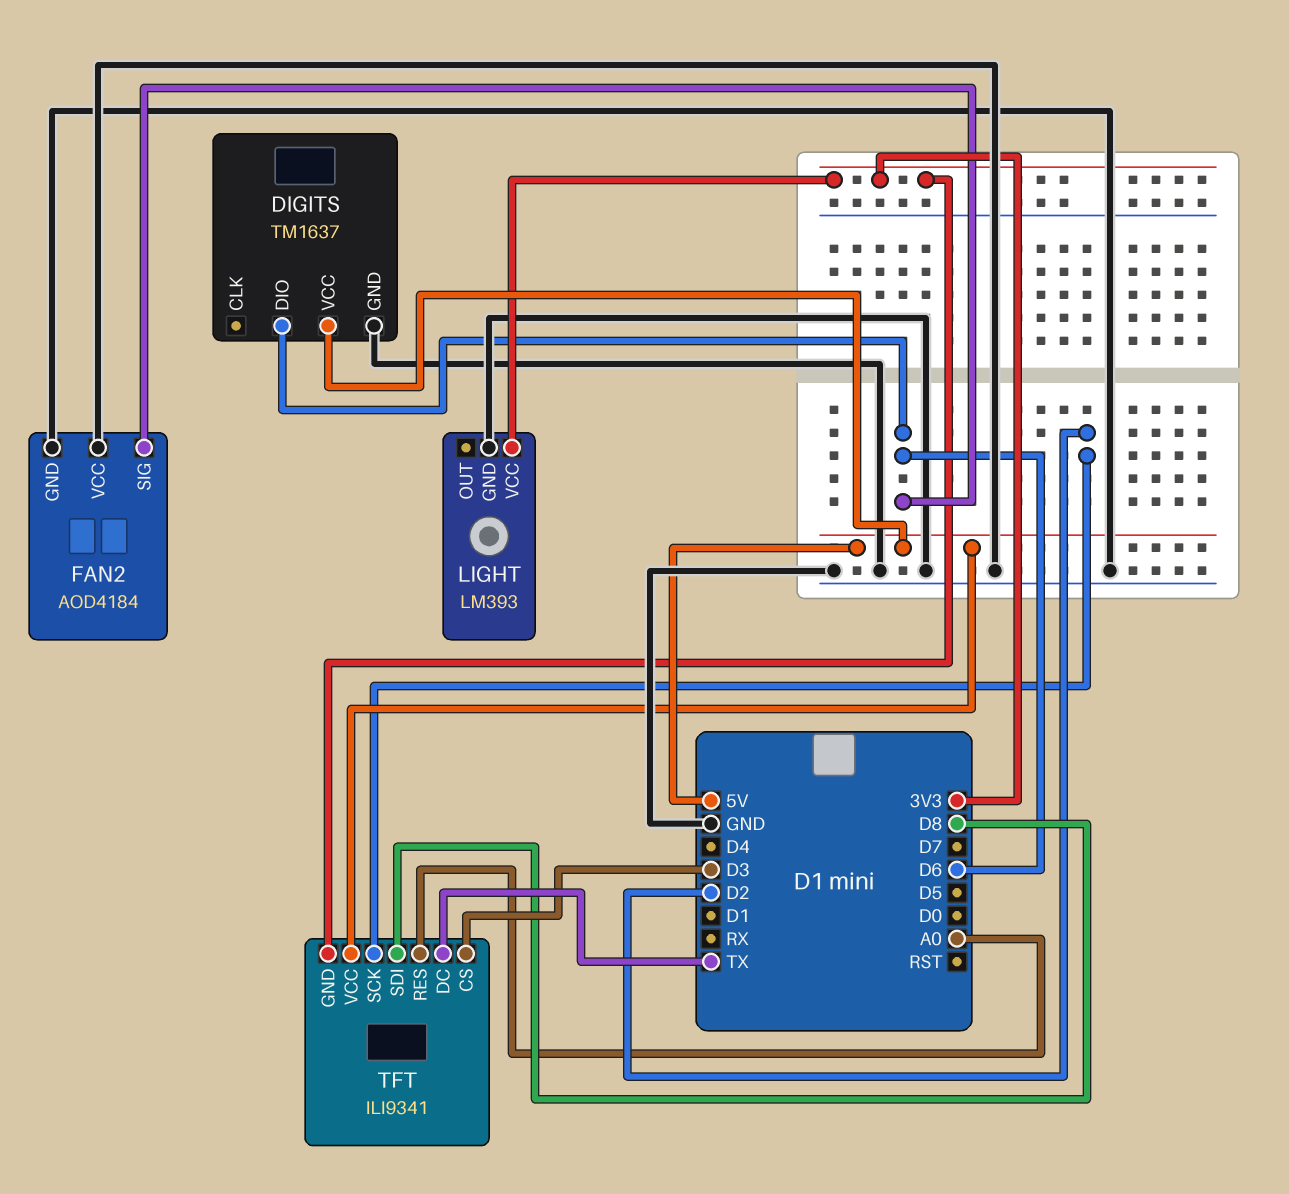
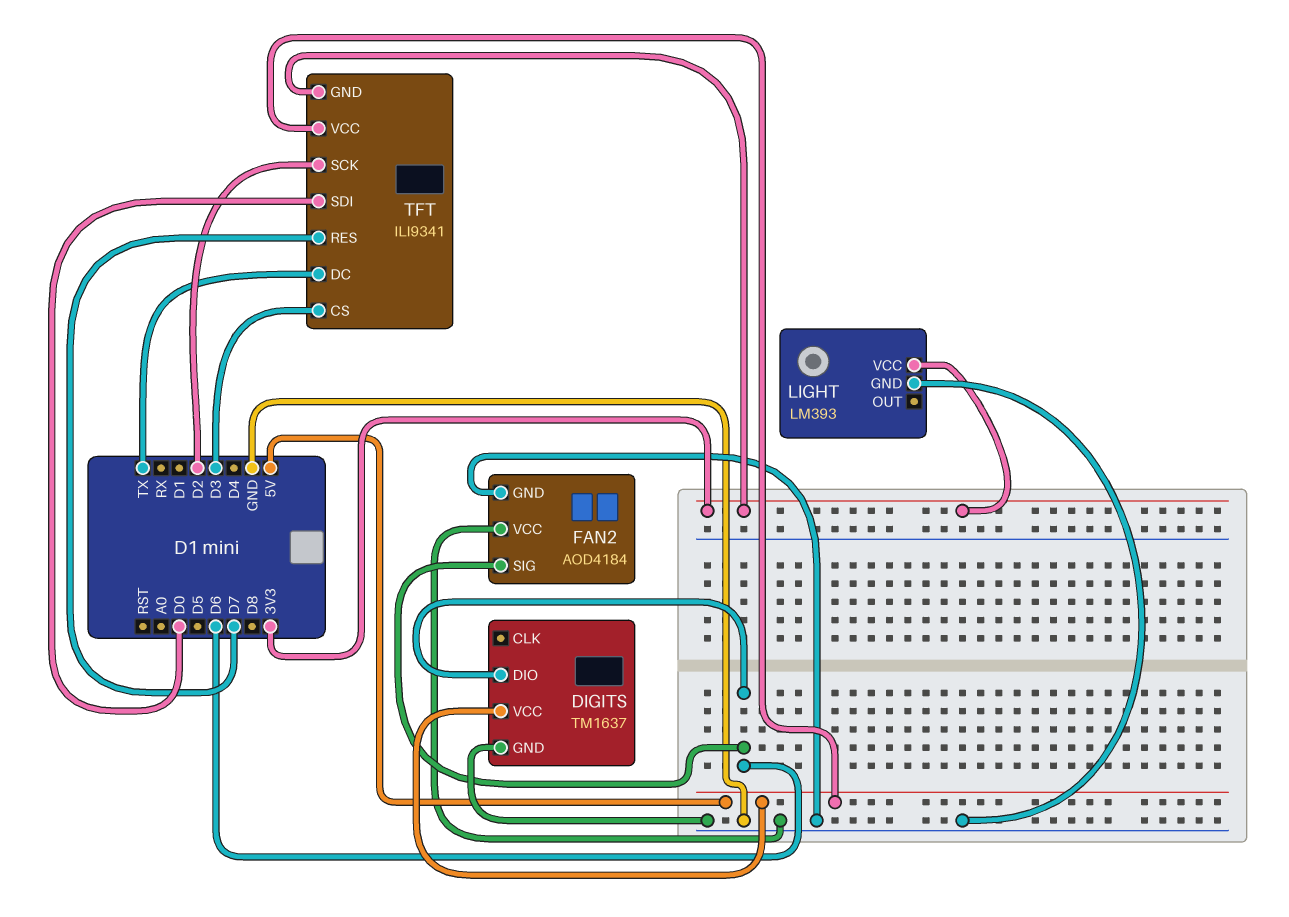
TFT pin RES: A0 -> D7
TFT pin SDI: D8 -> D0

